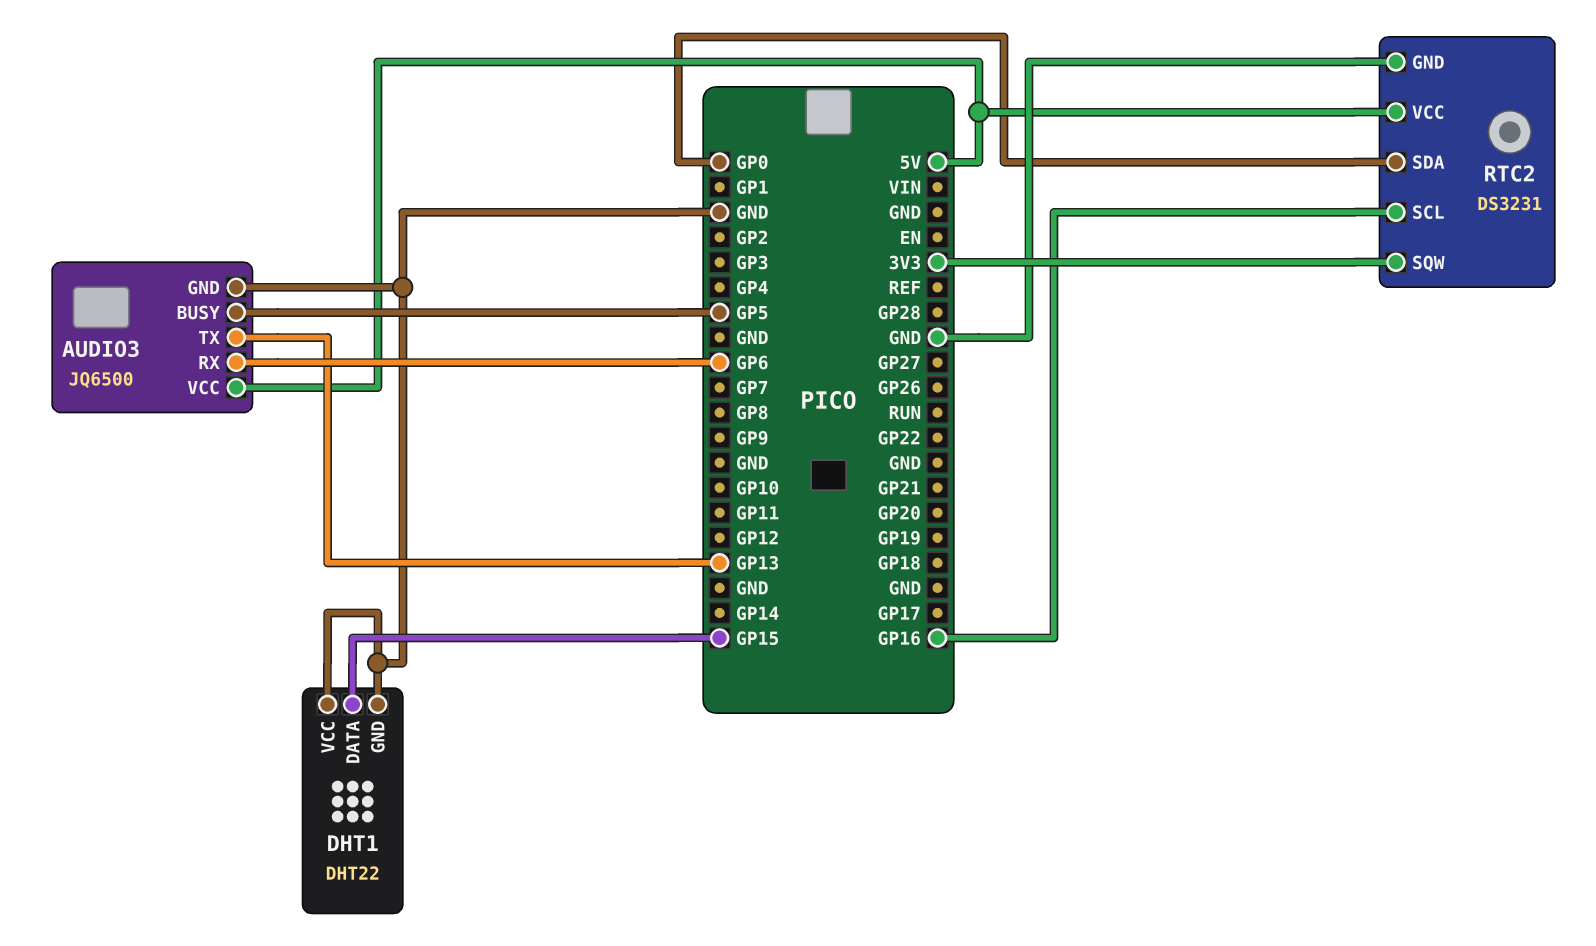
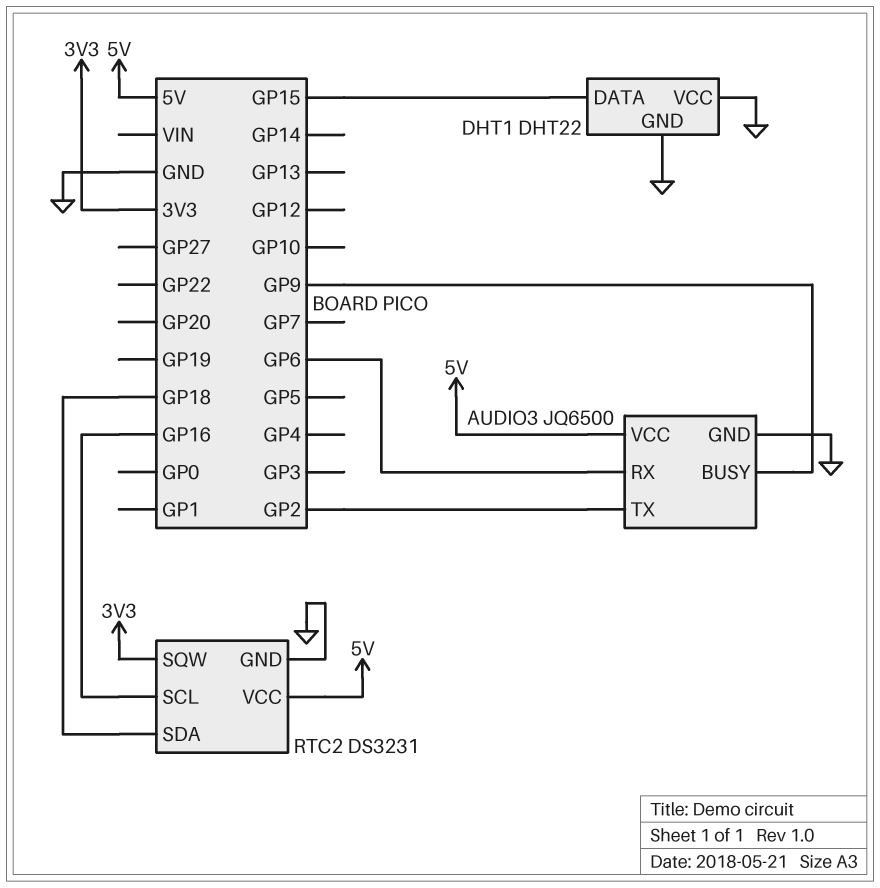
AUDIO3 pin BUSY: GP5 -> GP9
AUDIO3 pin TX: GP13 -> GP2
RTC2 pin SDA: GP0 -> GP18

